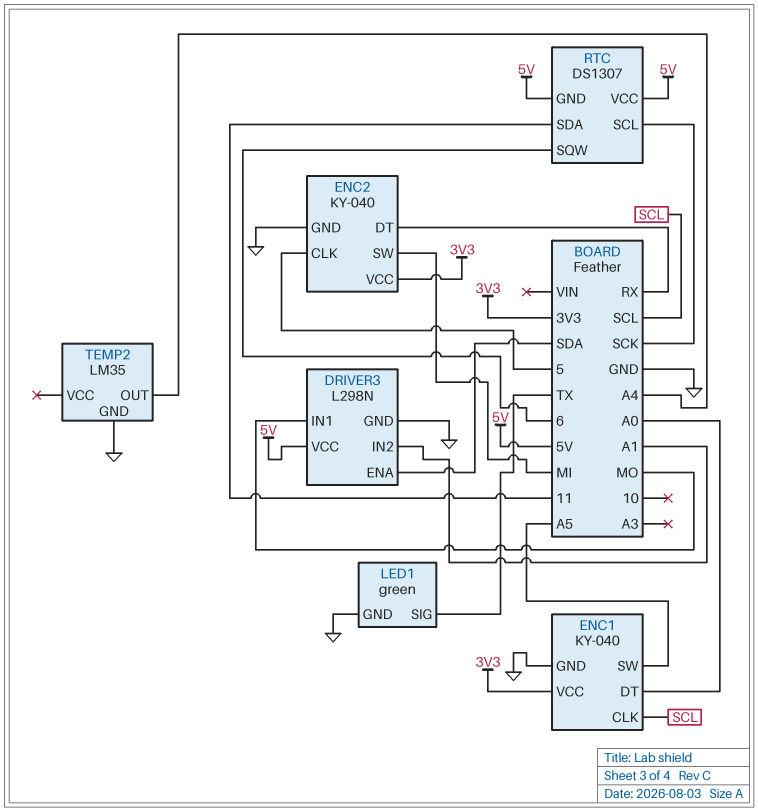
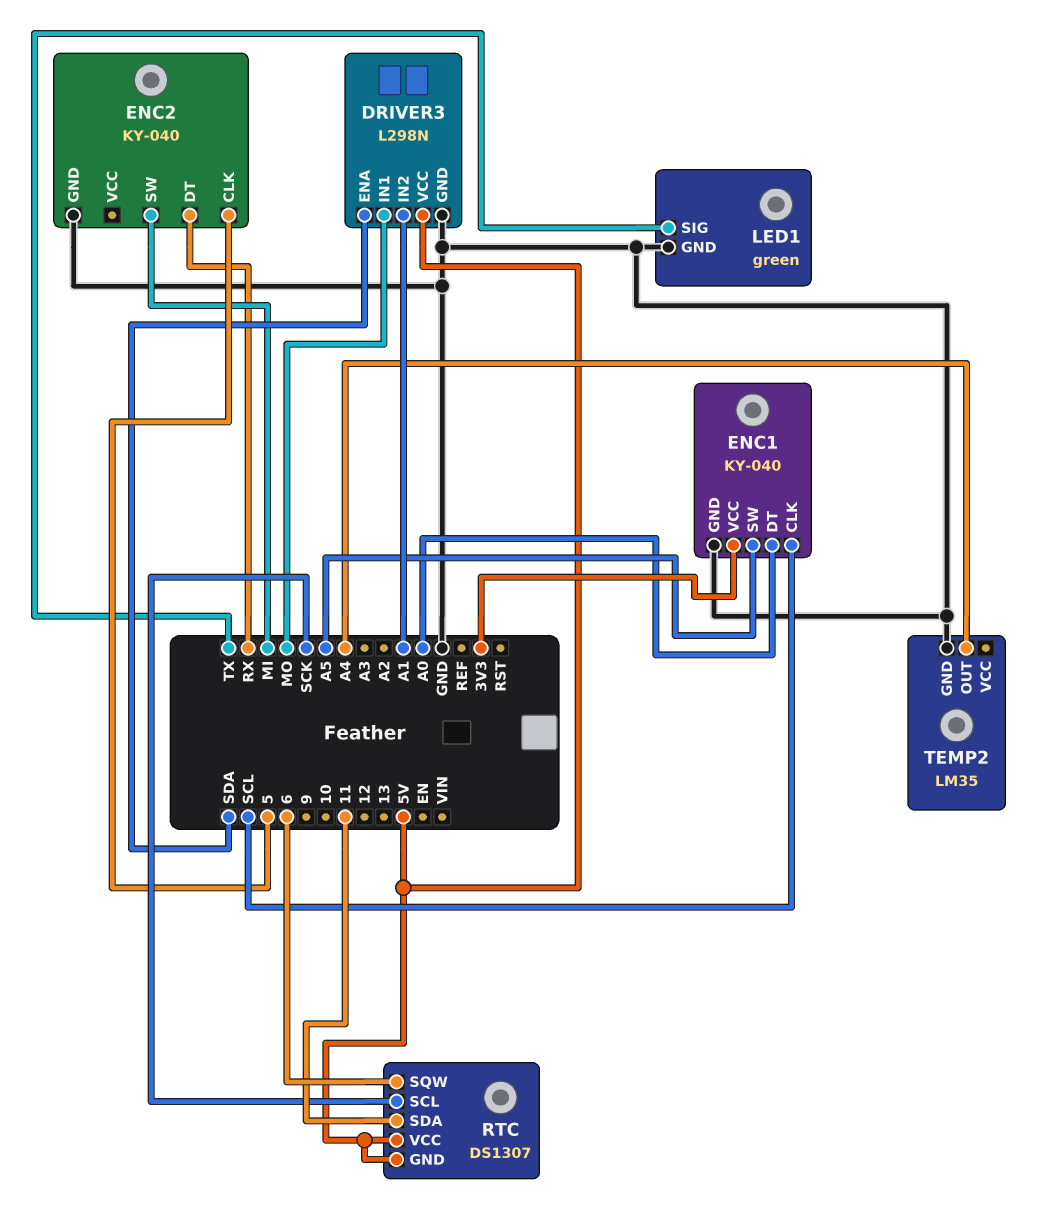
ENC2 pin VCC: 3V3 -> none

